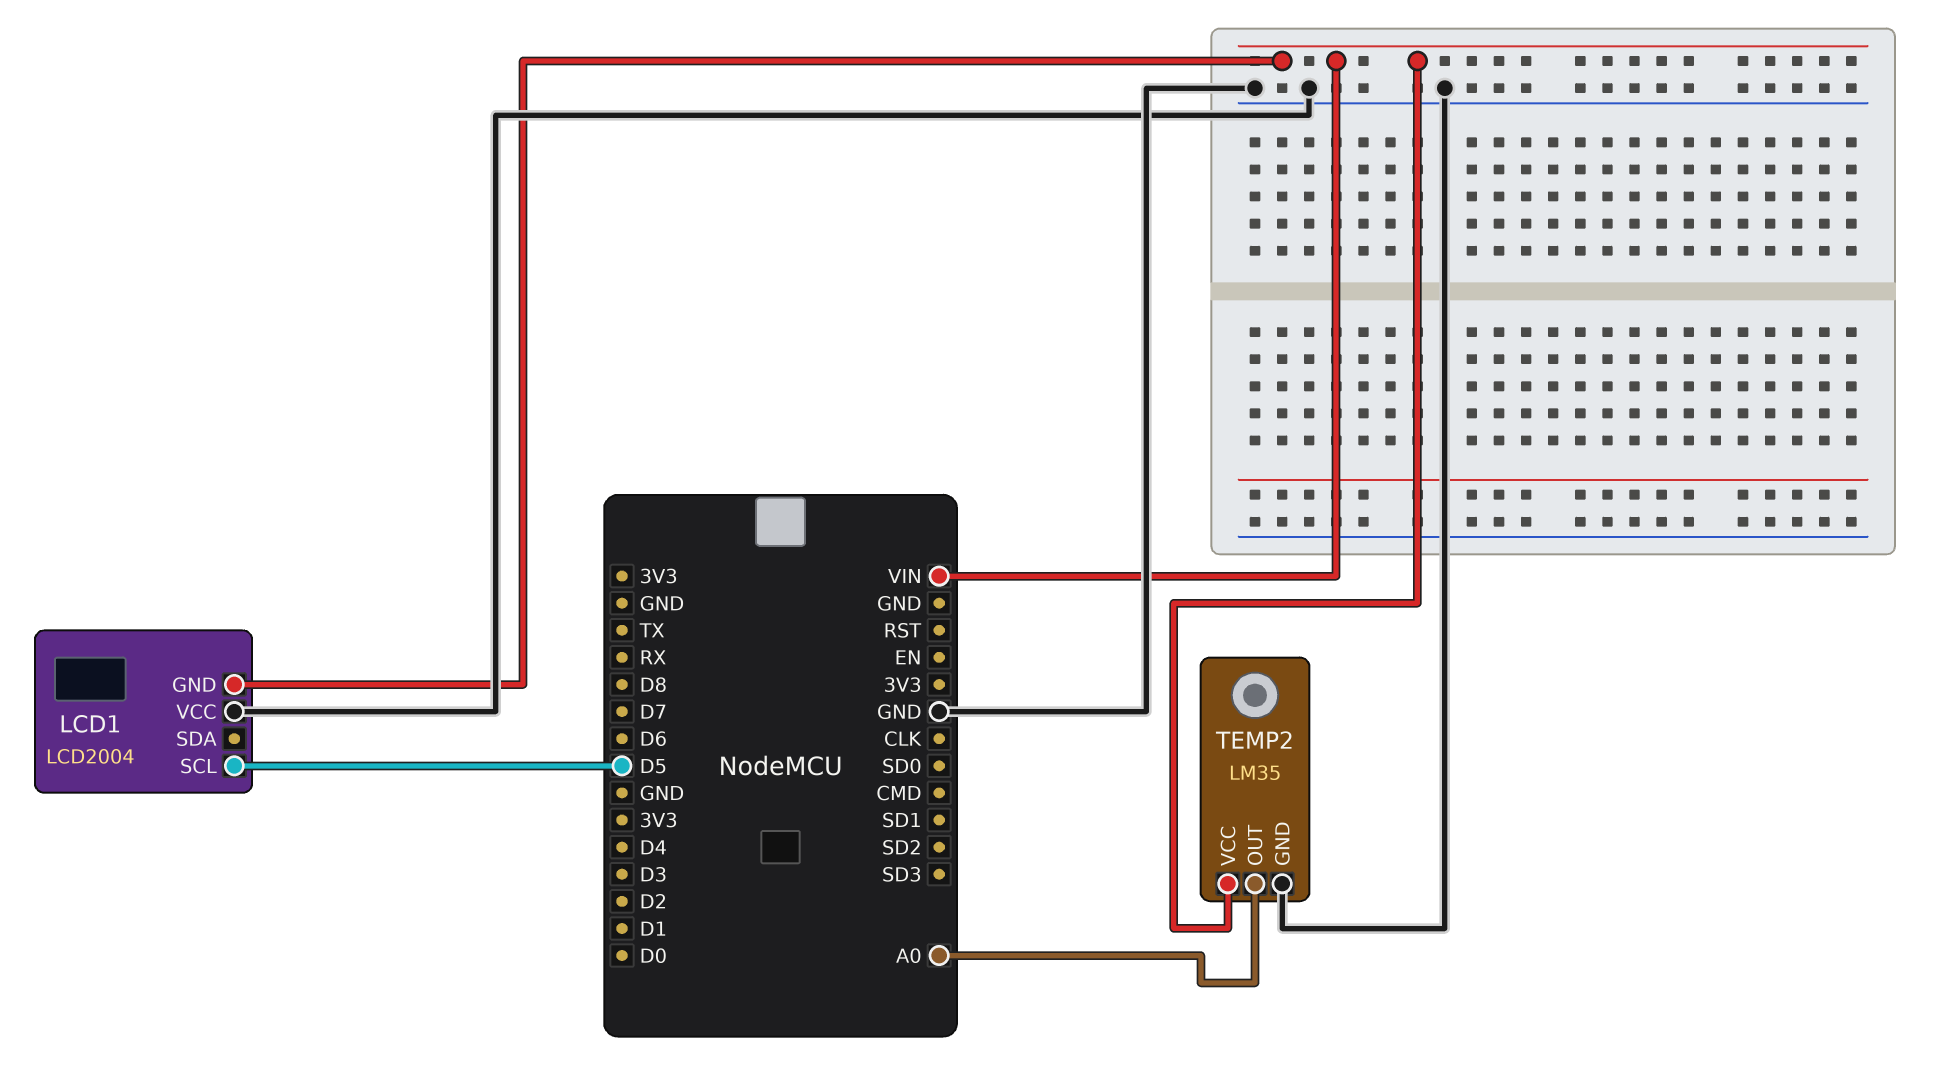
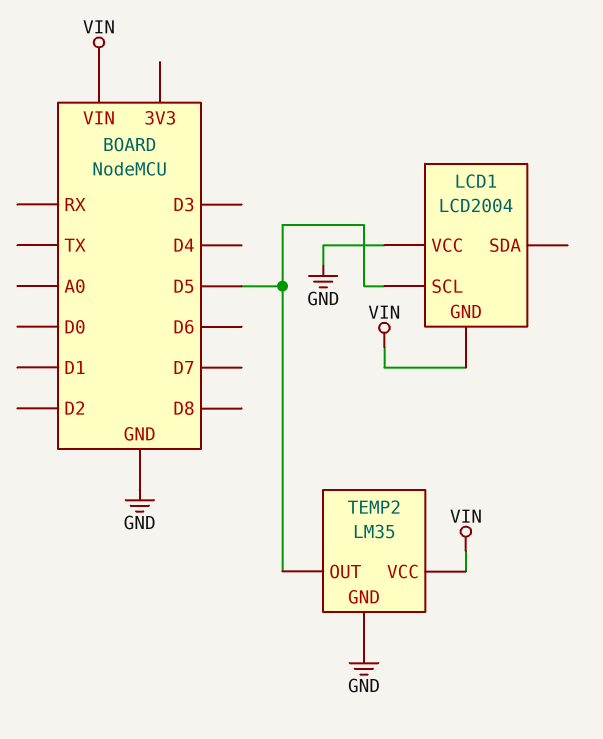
TEMP2 pin OUT: A0 -> D5

